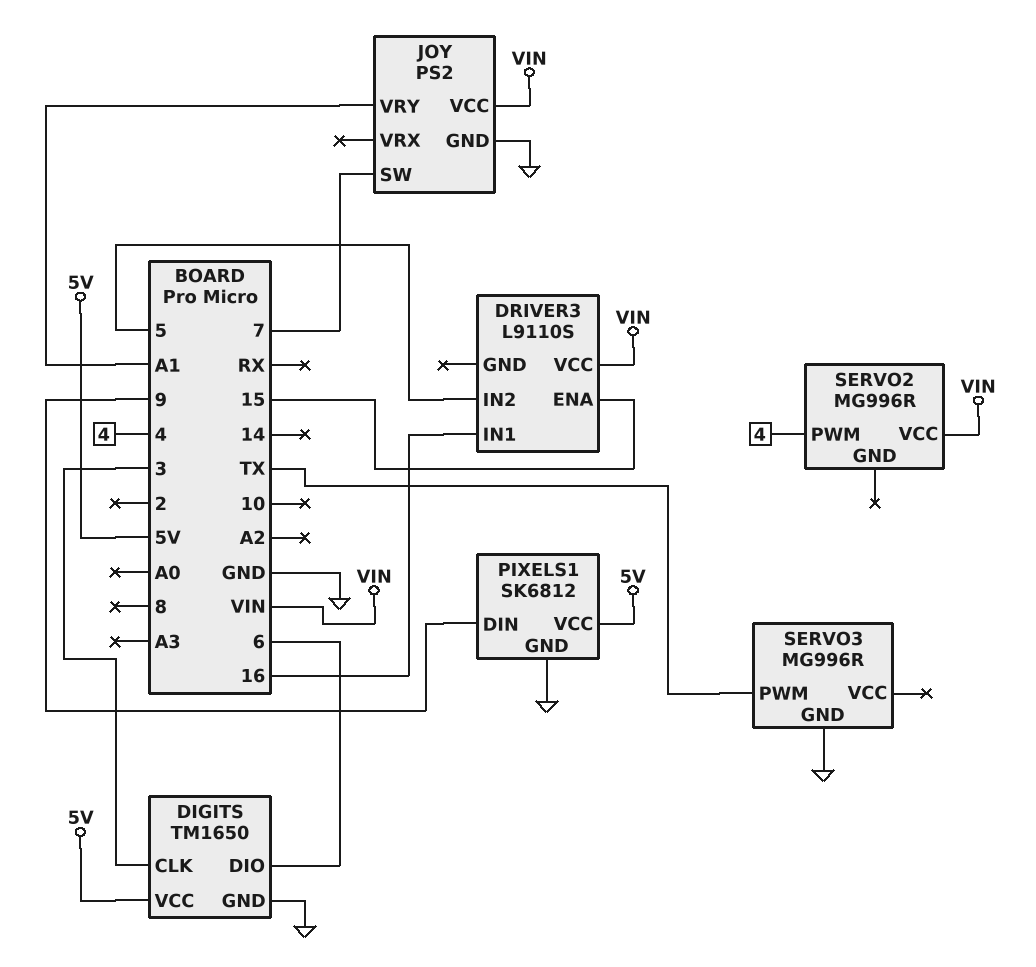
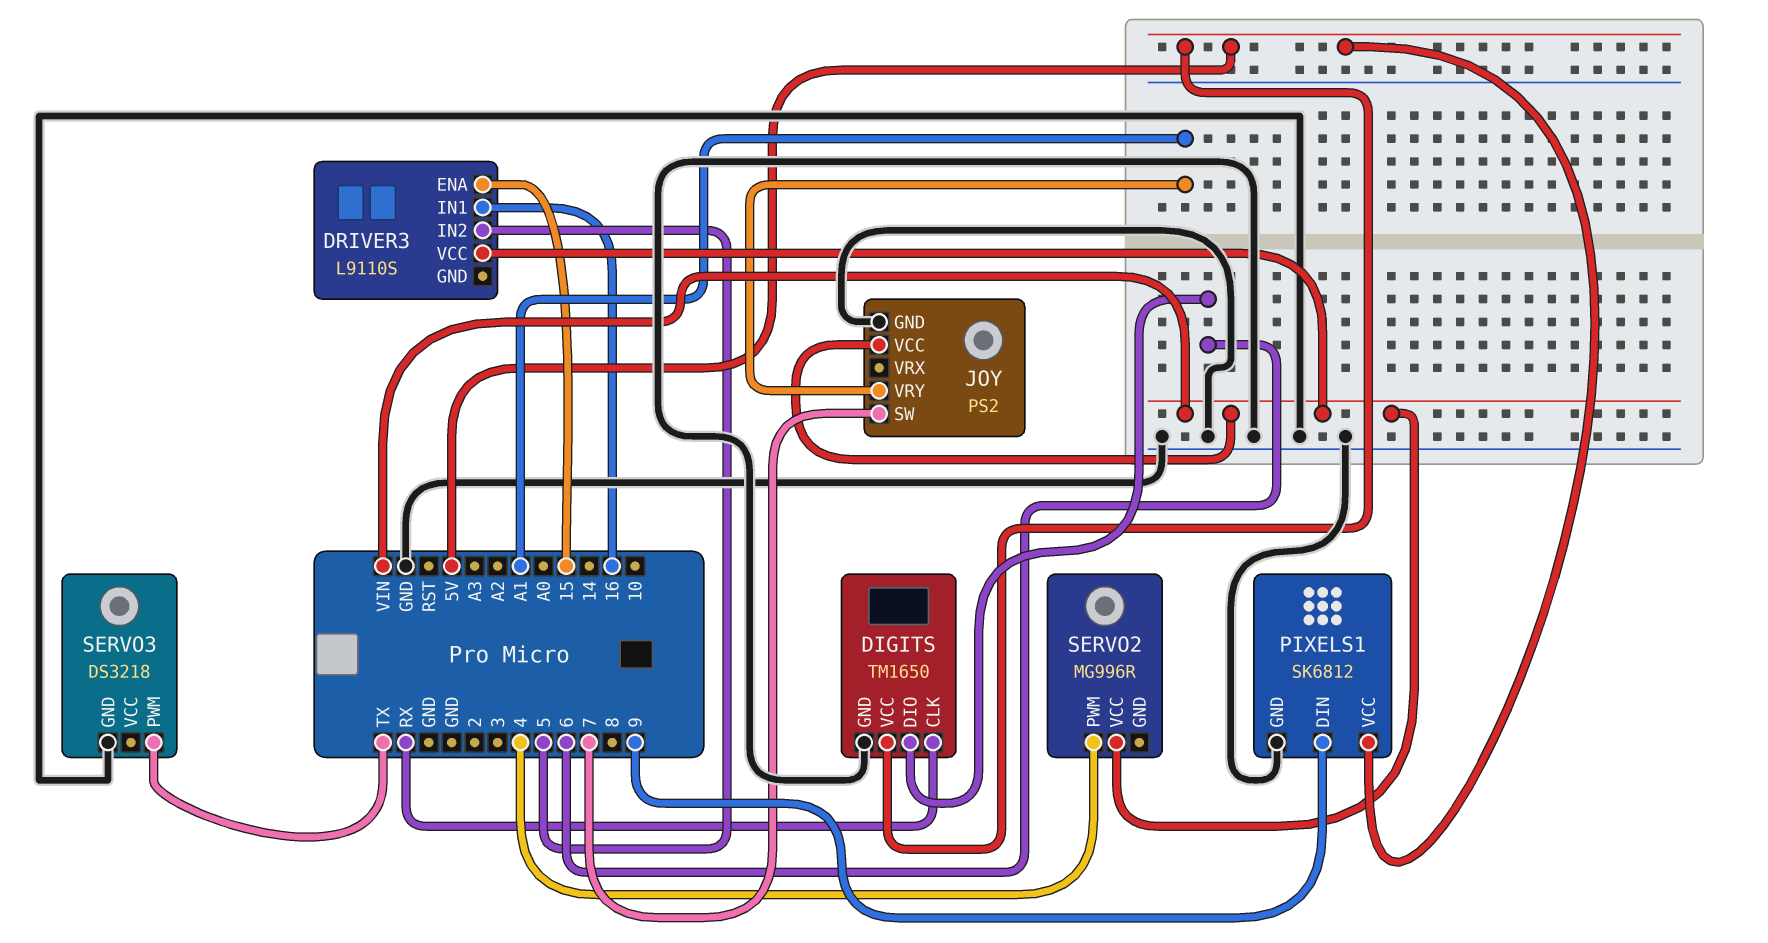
DIGITS pin CLK: 3 -> RX
SERVO3: MG996R -> DS3218

